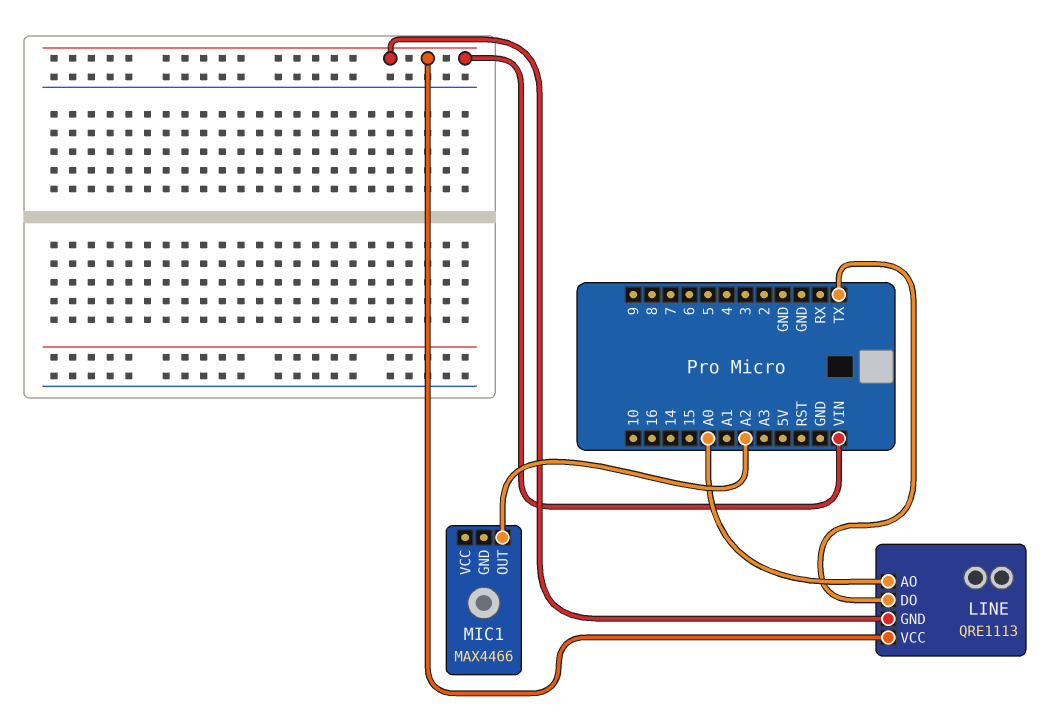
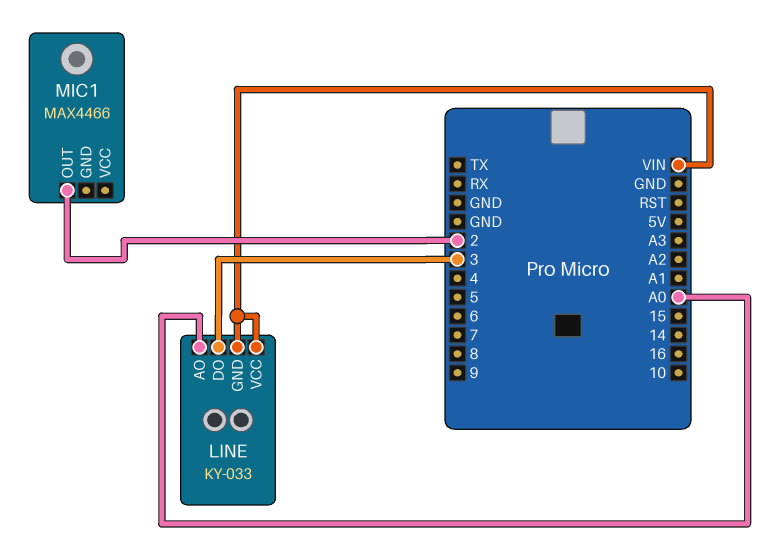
LINE: QRE1113 -> KY-033
LINE pin DO: TX -> 3
MIC1 pin OUT: A2 -> 2

